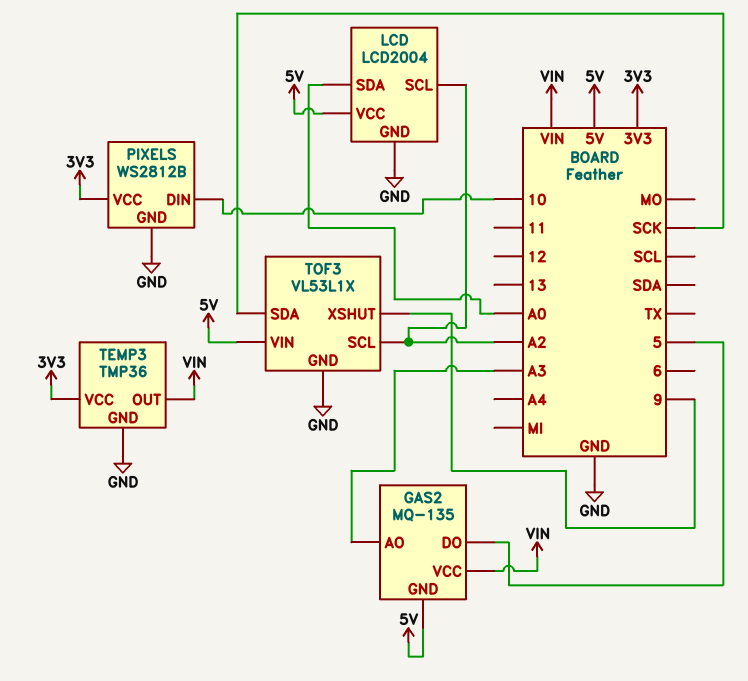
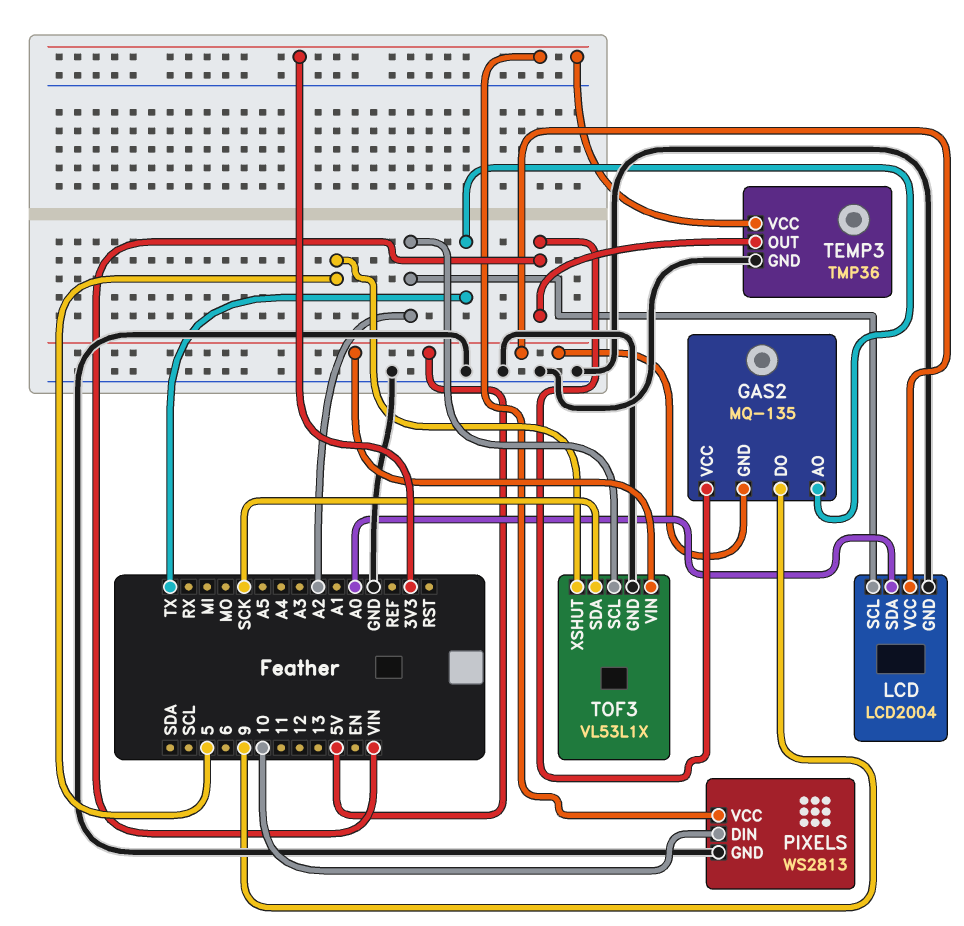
GAS2 pin AO: A3 -> TX
GAS2 pin DO: 5 -> 9
PIXELS: WS2812B -> WS2813
TOF3 pin XSHUT: 9 -> 5

